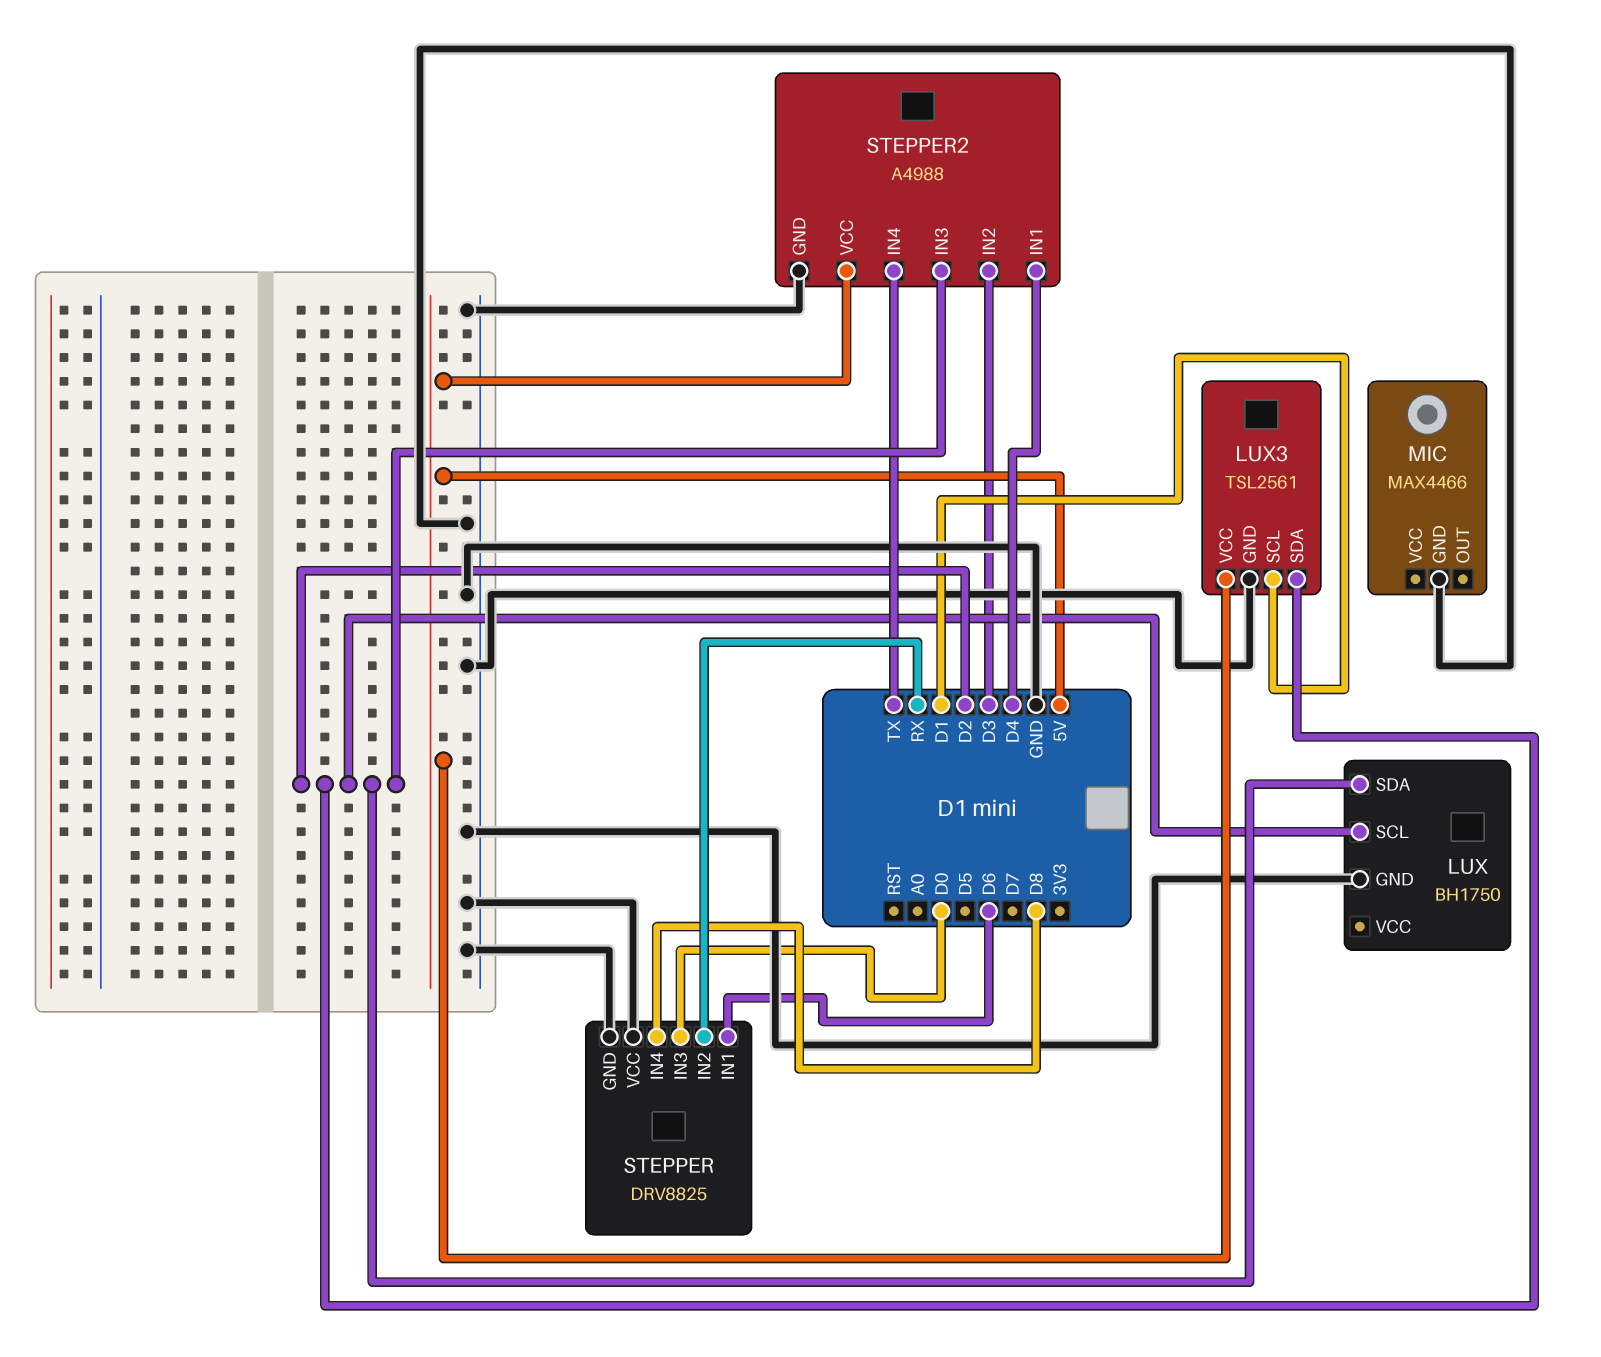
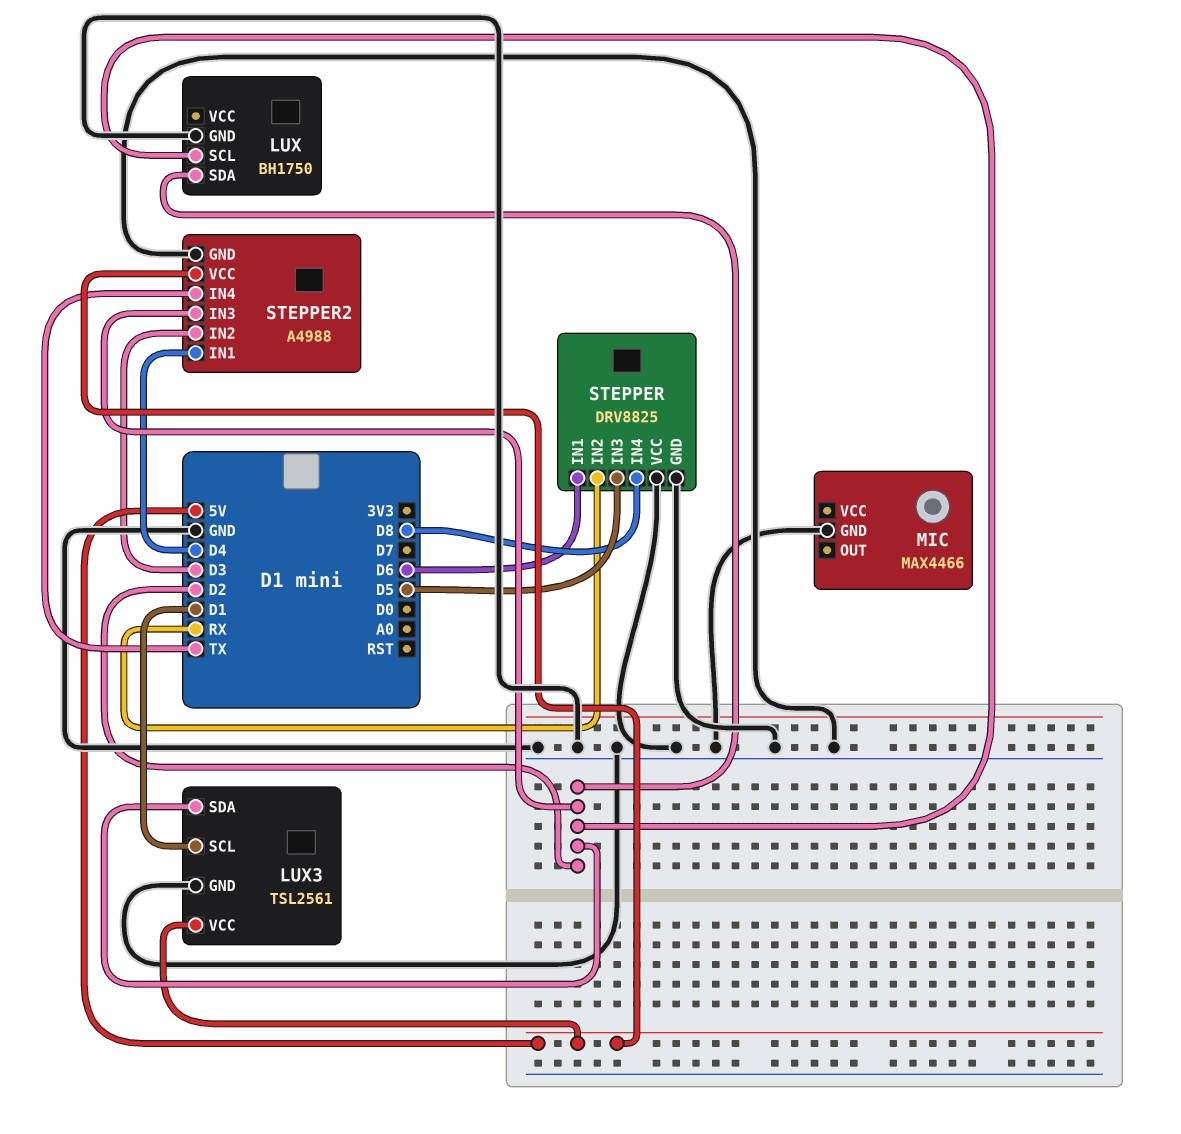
STEPPER pin IN3: D0 -> D5

